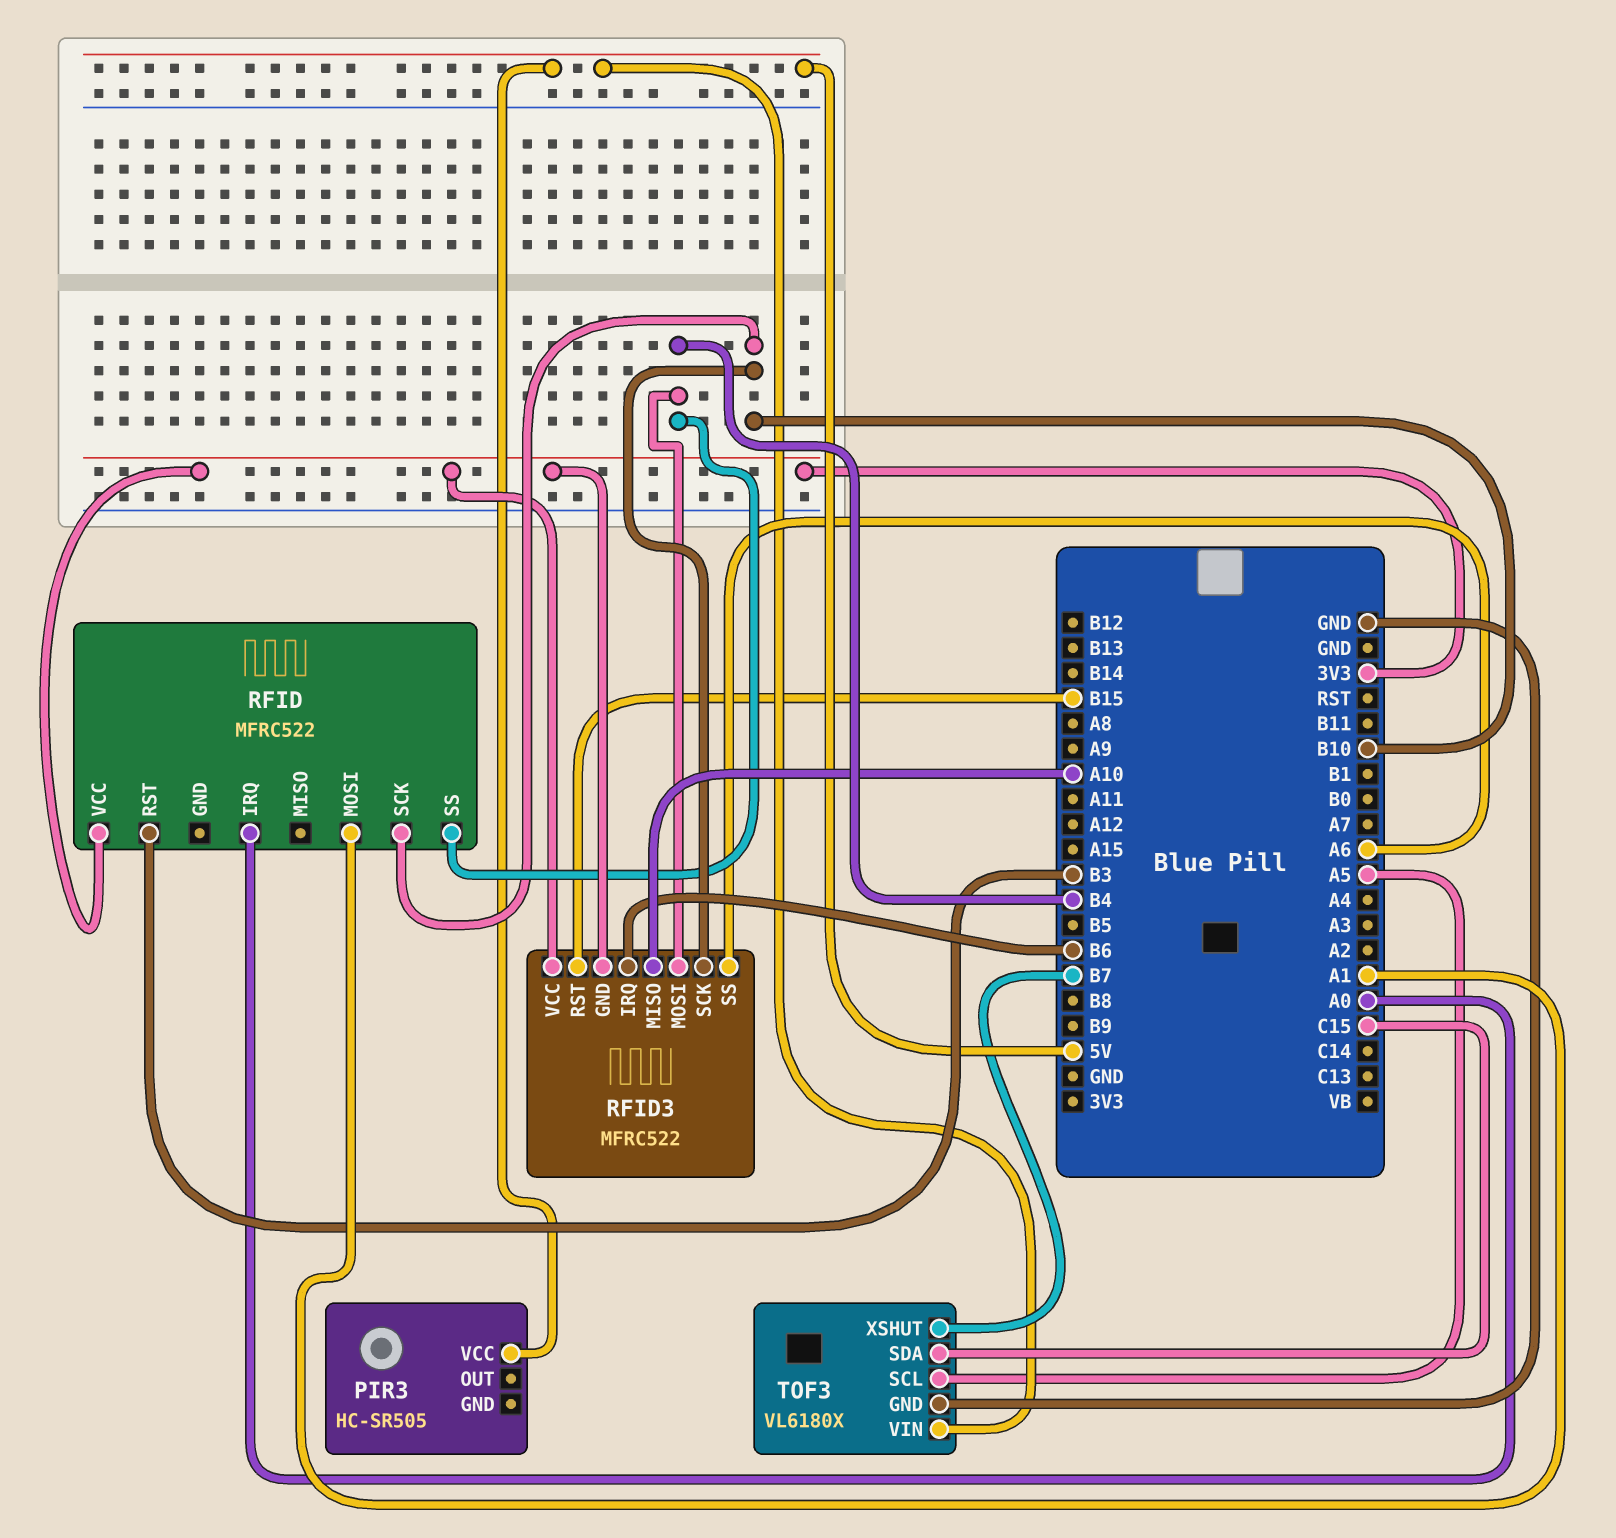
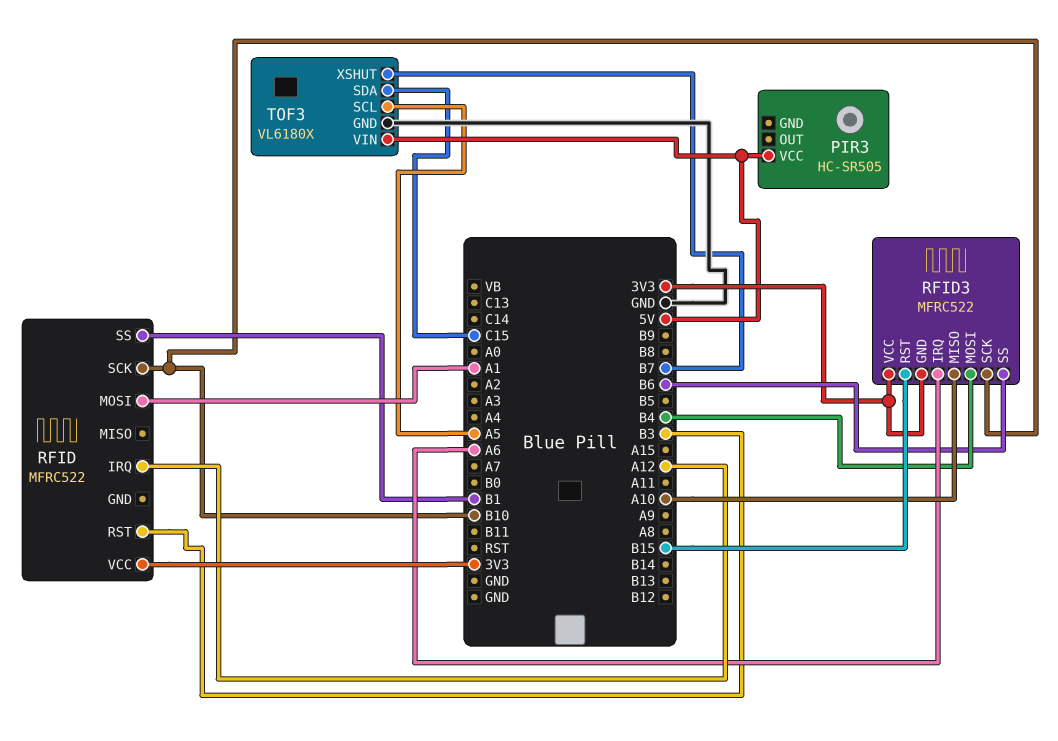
RFID pin IRQ: A0 -> A12
RFID pin SS: B4 -> B1
RFID3 pin IRQ: B6 -> A6
RFID3 pin SS: A6 -> B6

